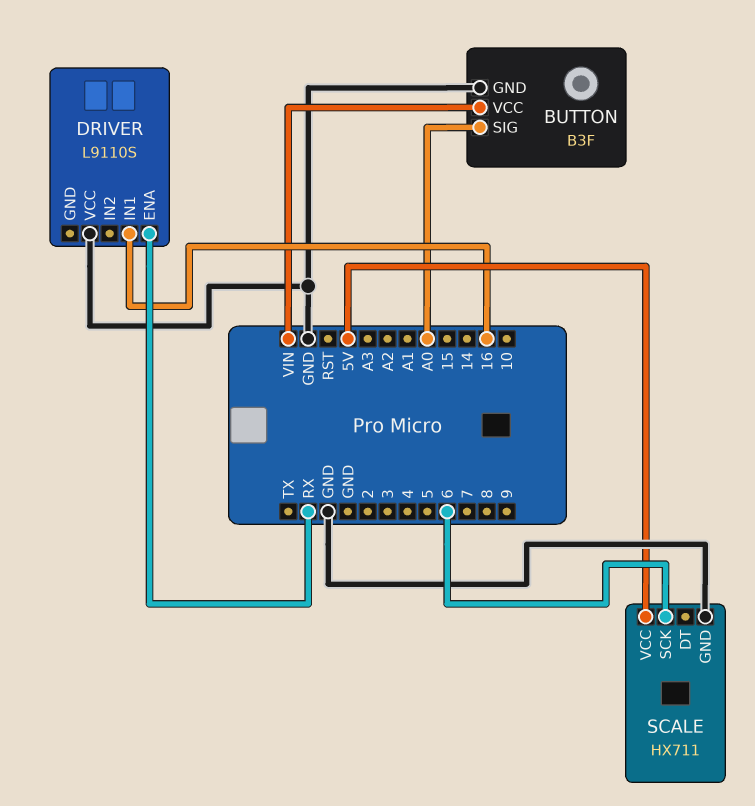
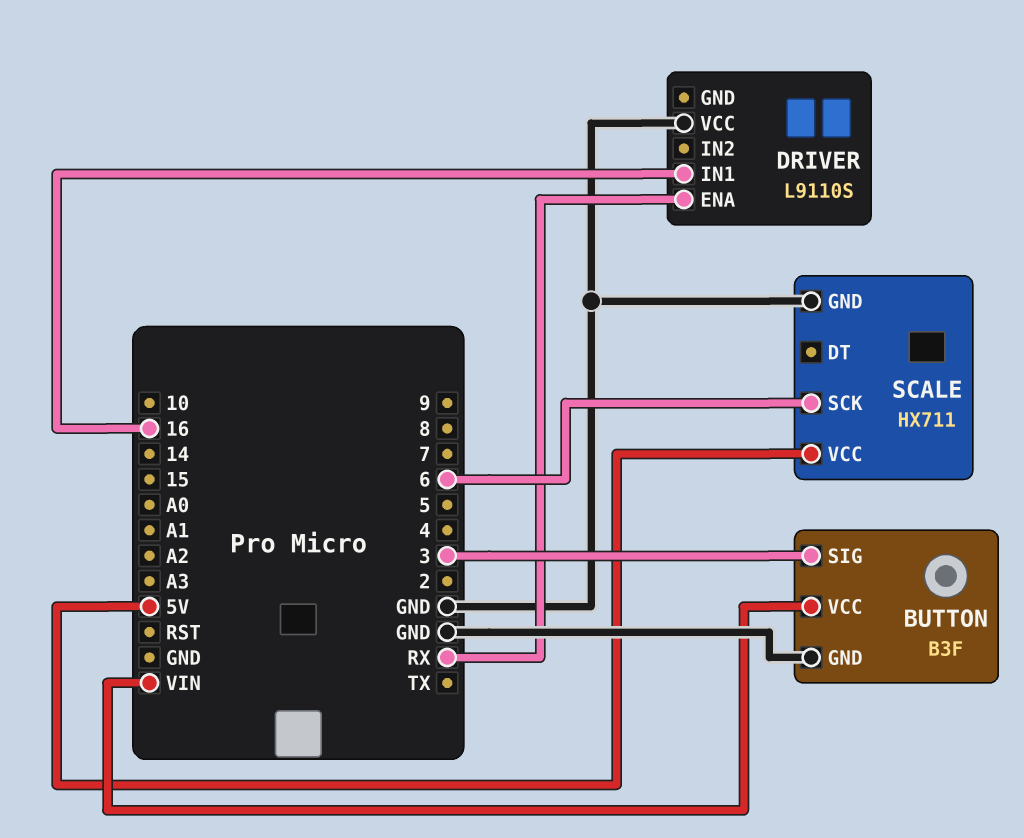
BUTTON pin SIG: A0 -> 3

